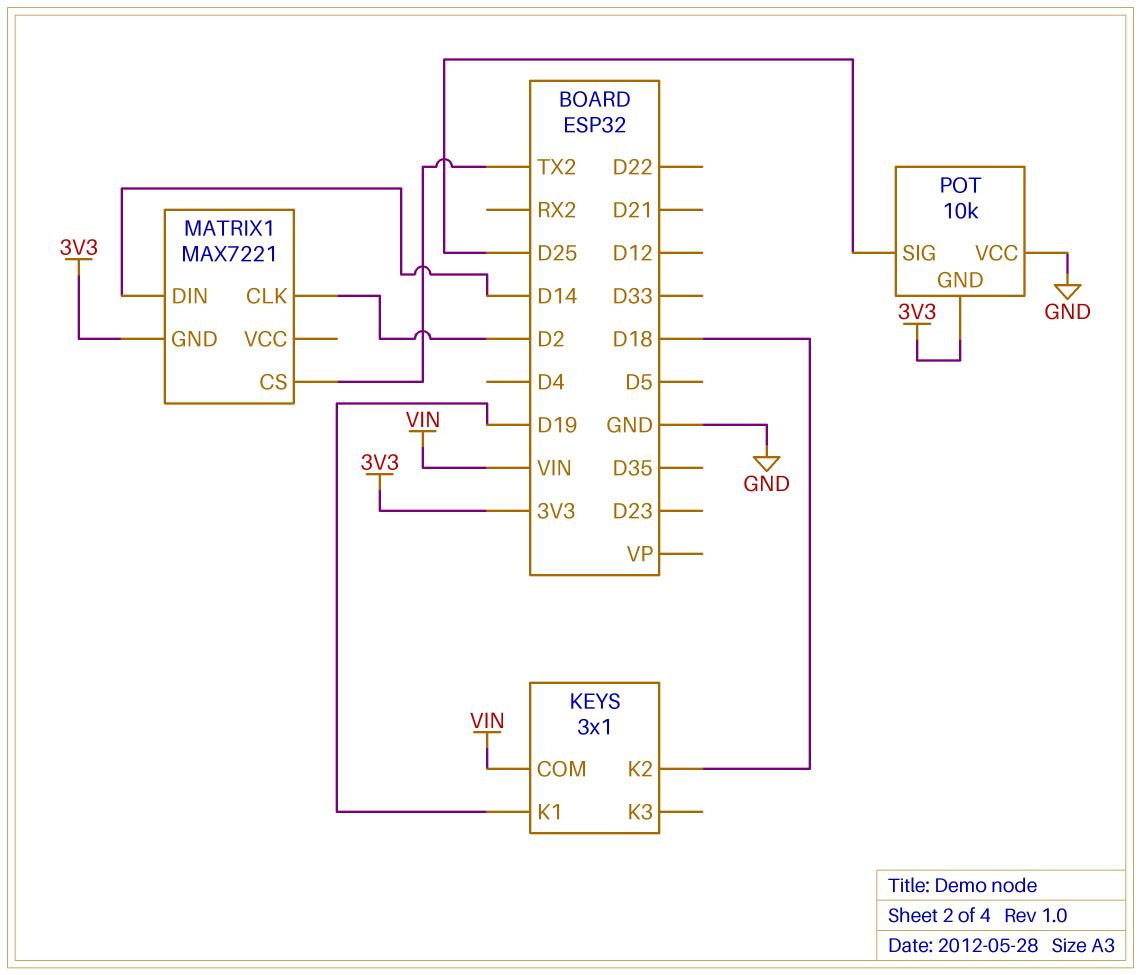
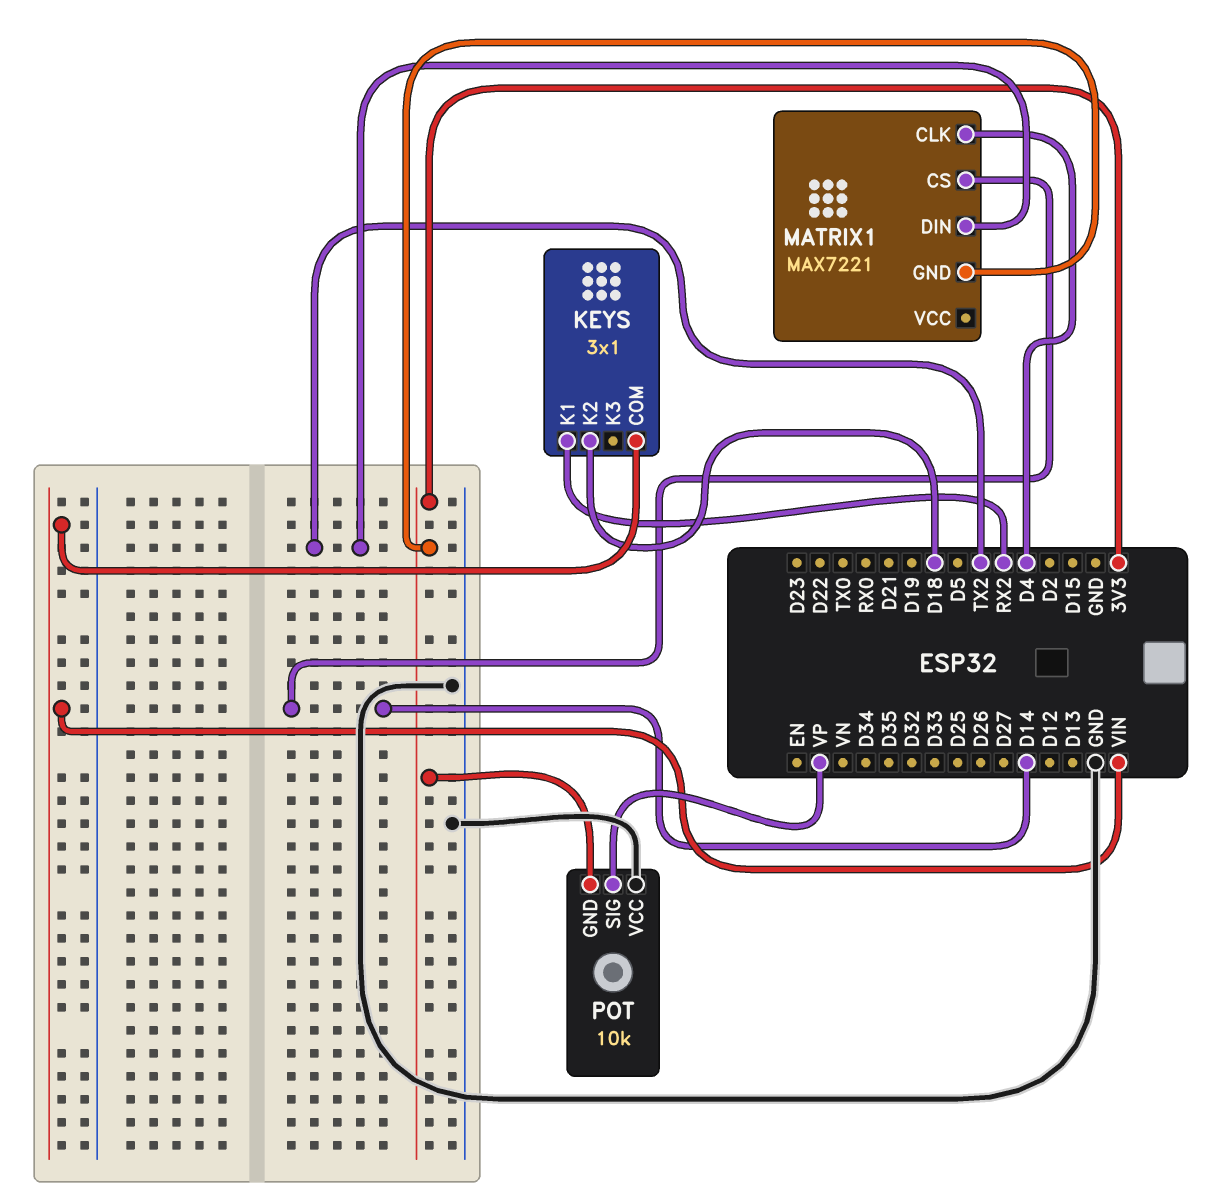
KEYS pin K1: D19 -> RX2
MATRIX1 pin CLK: D2 -> D4
MATRIX1 pin CS: TX2 -> D14
MATRIX1 pin DIN: D14 -> TX2
POT pin SIG: D25 -> VP

